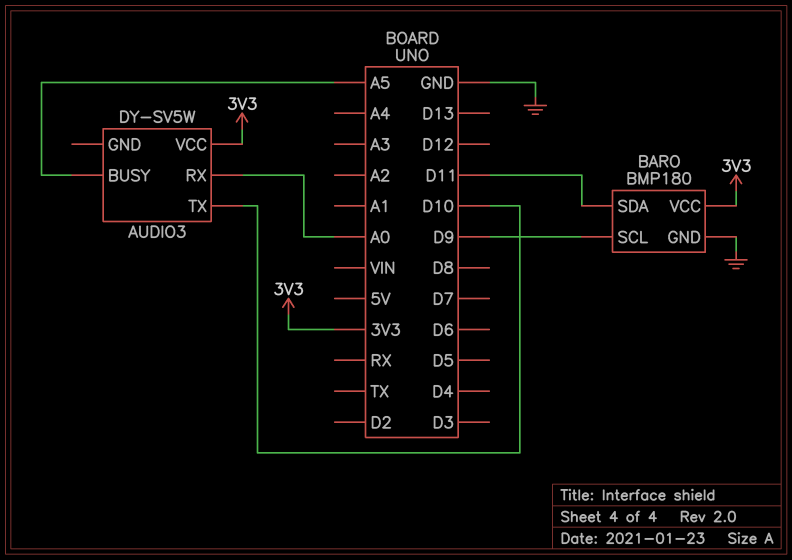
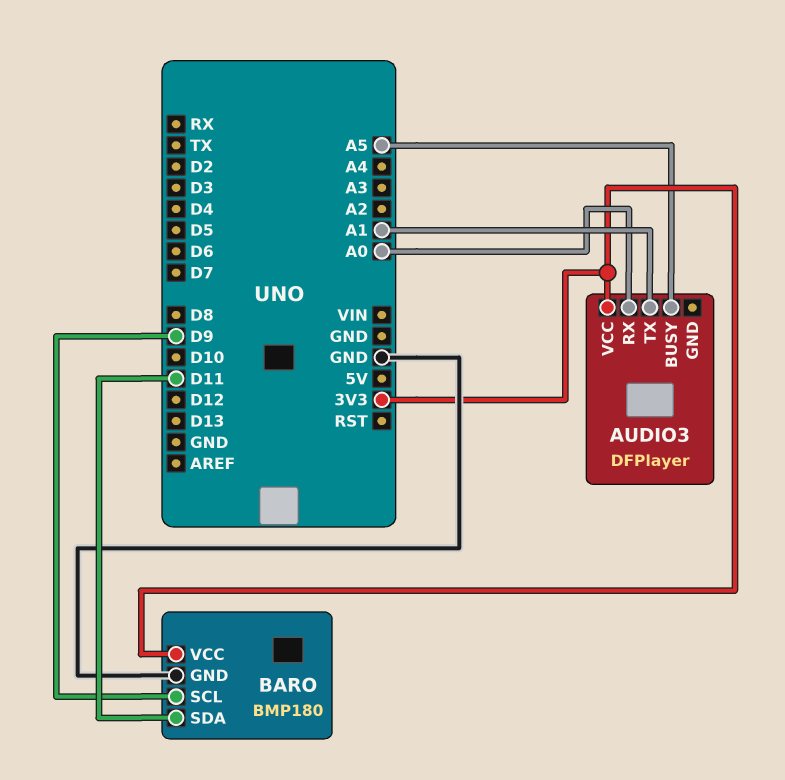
AUDIO3: DY-SV5W -> DFPlayer
AUDIO3 pin TX: D10 -> A1

